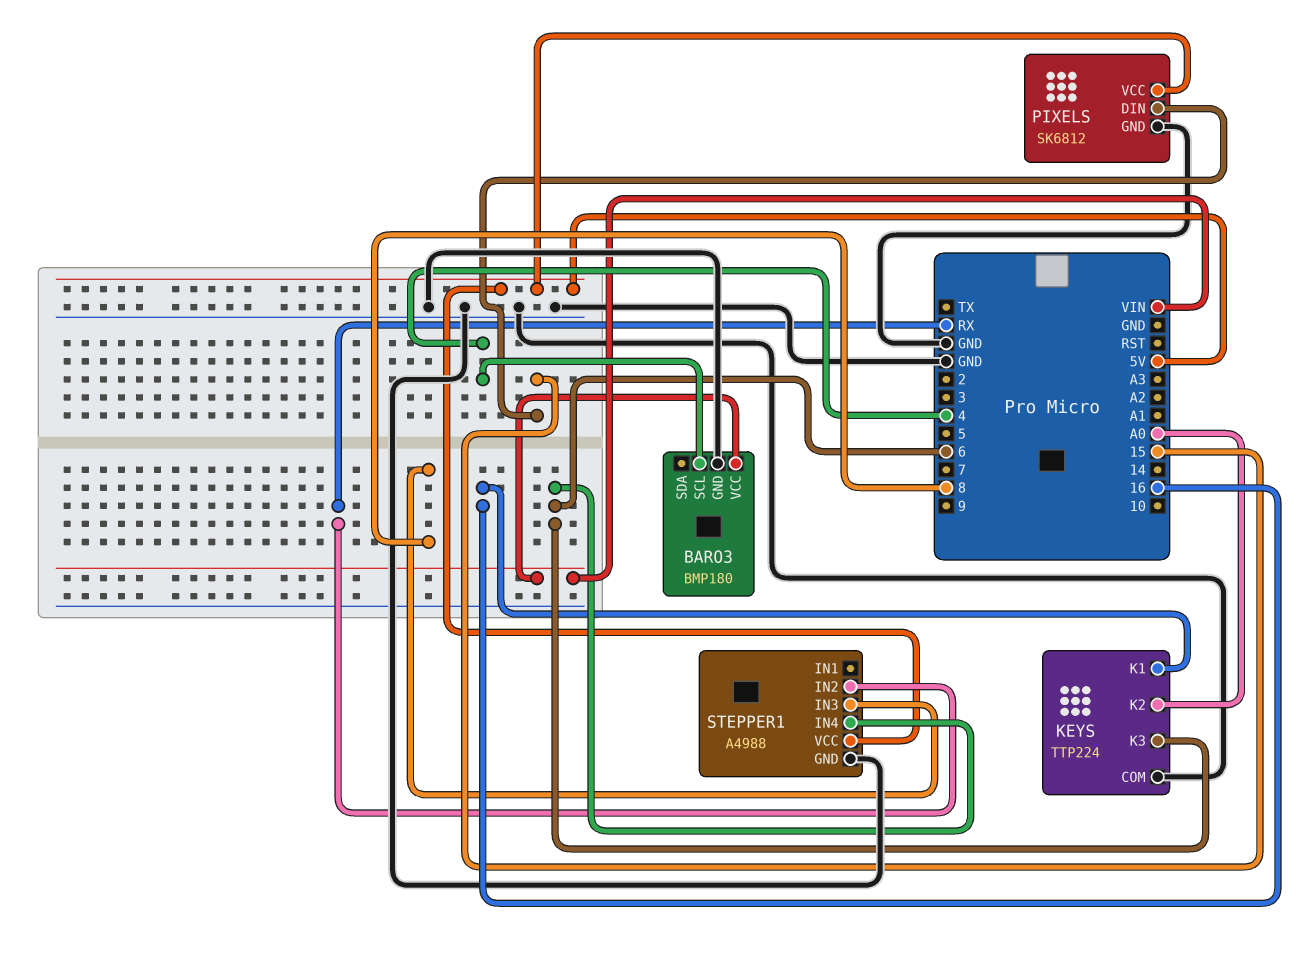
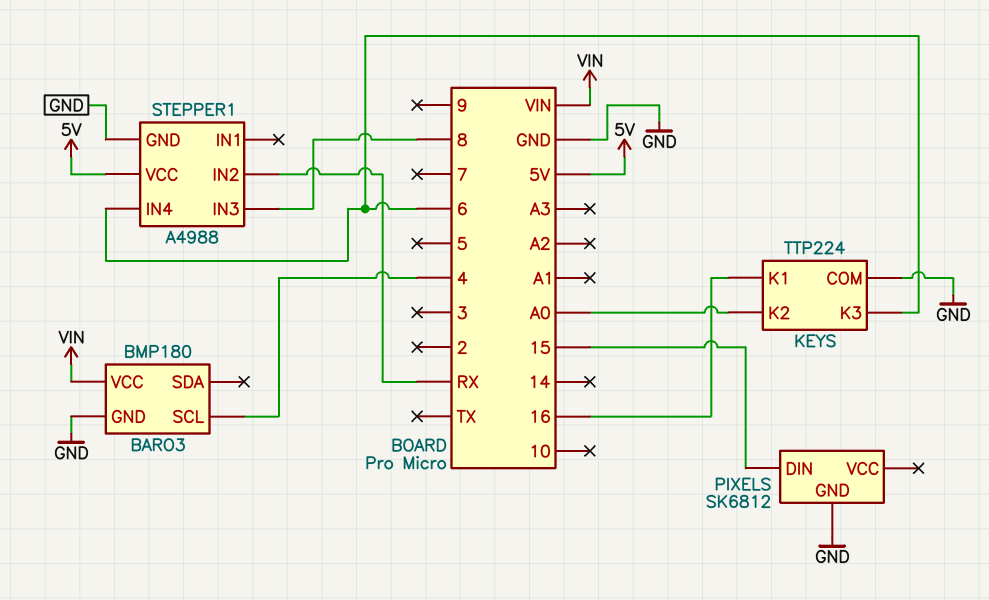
PIXELS pin VCC: 5V -> none

